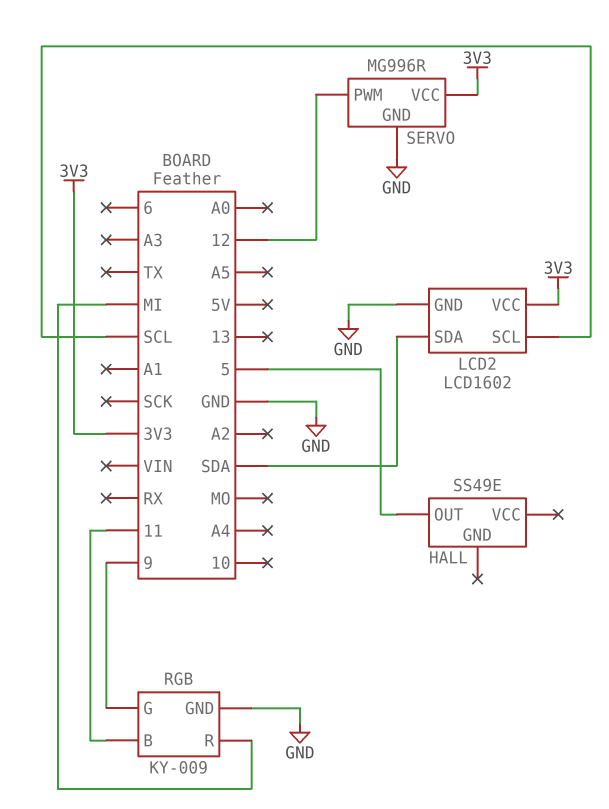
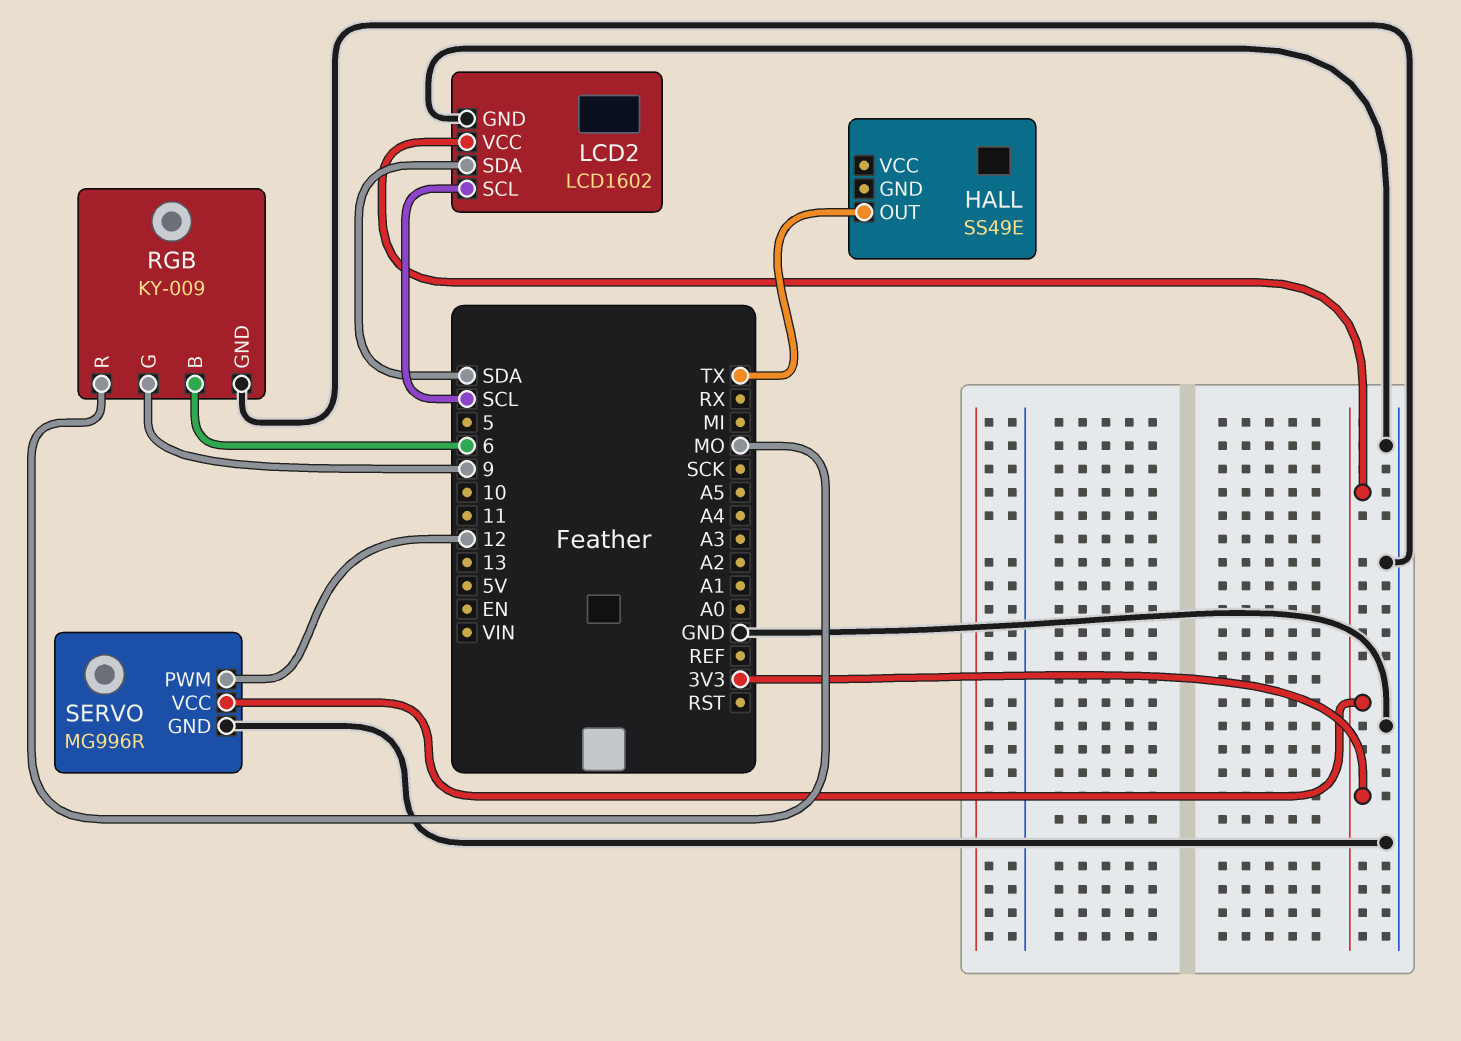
HALL pin OUT: 5 -> TX
RGB pin B: 11 -> 6
RGB pin R: MI -> MO

